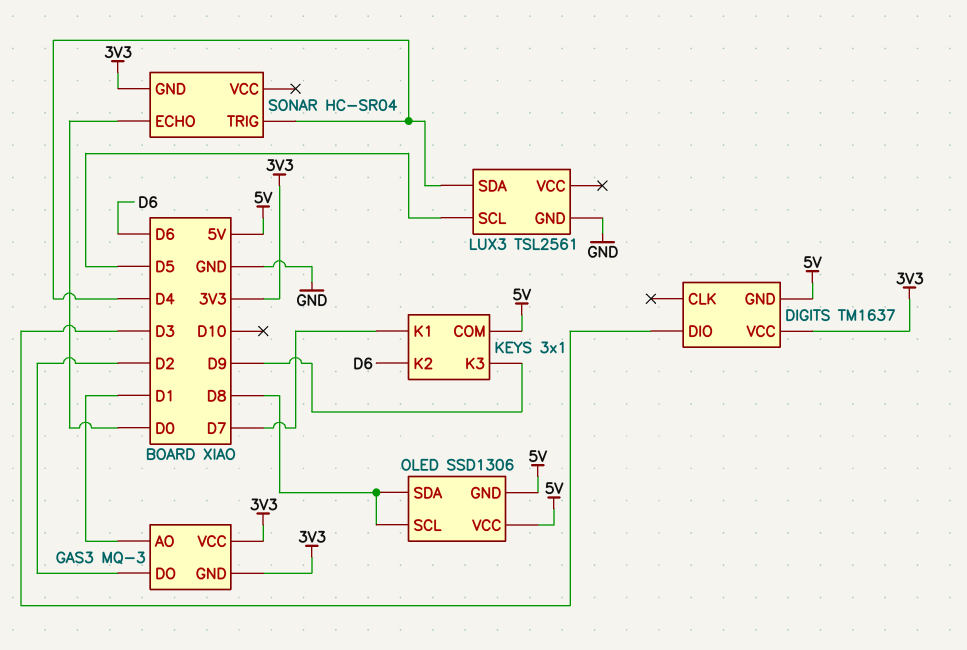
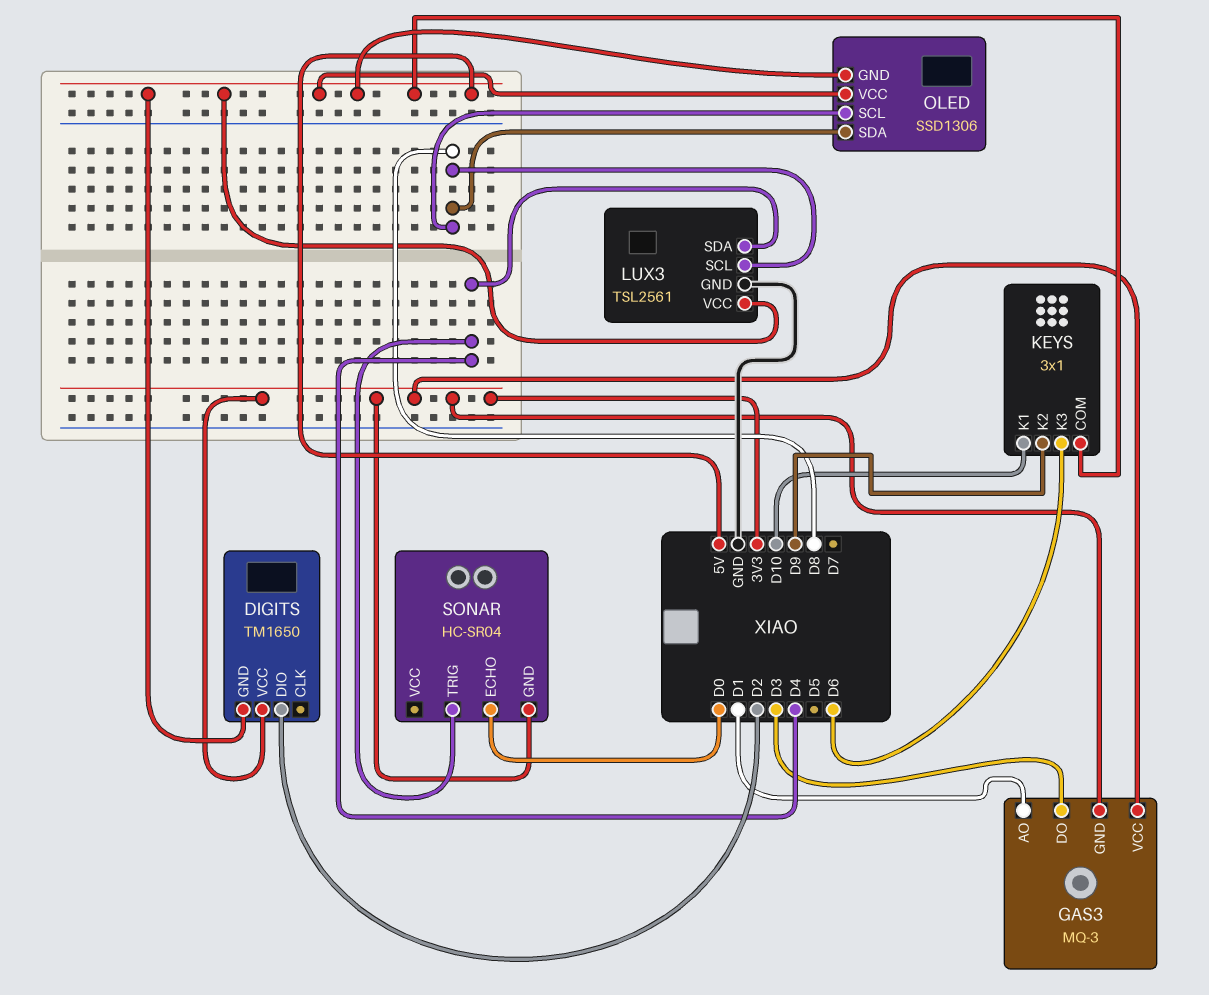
DIGITS: TM1637 -> TM1650
DIGITS pin DIO: D3 -> D2
GAS3 pin DO: D2 -> D3
KEYS pin K1: D7 -> D10
KEYS pin K2: D6 -> D9
KEYS pin K3: D9 -> D6
LUX3 pin SCL: D5 -> D8
LUX3 pin VCC: none -> 5V

